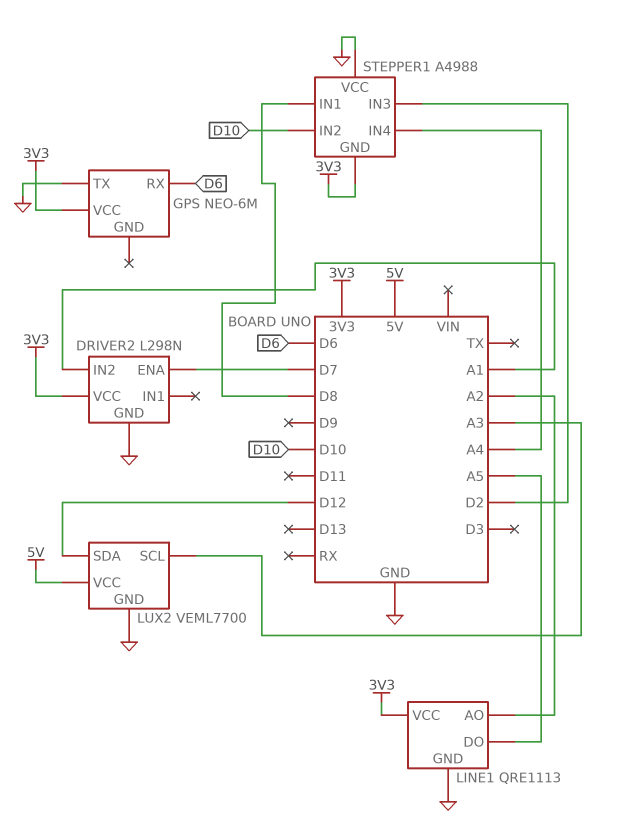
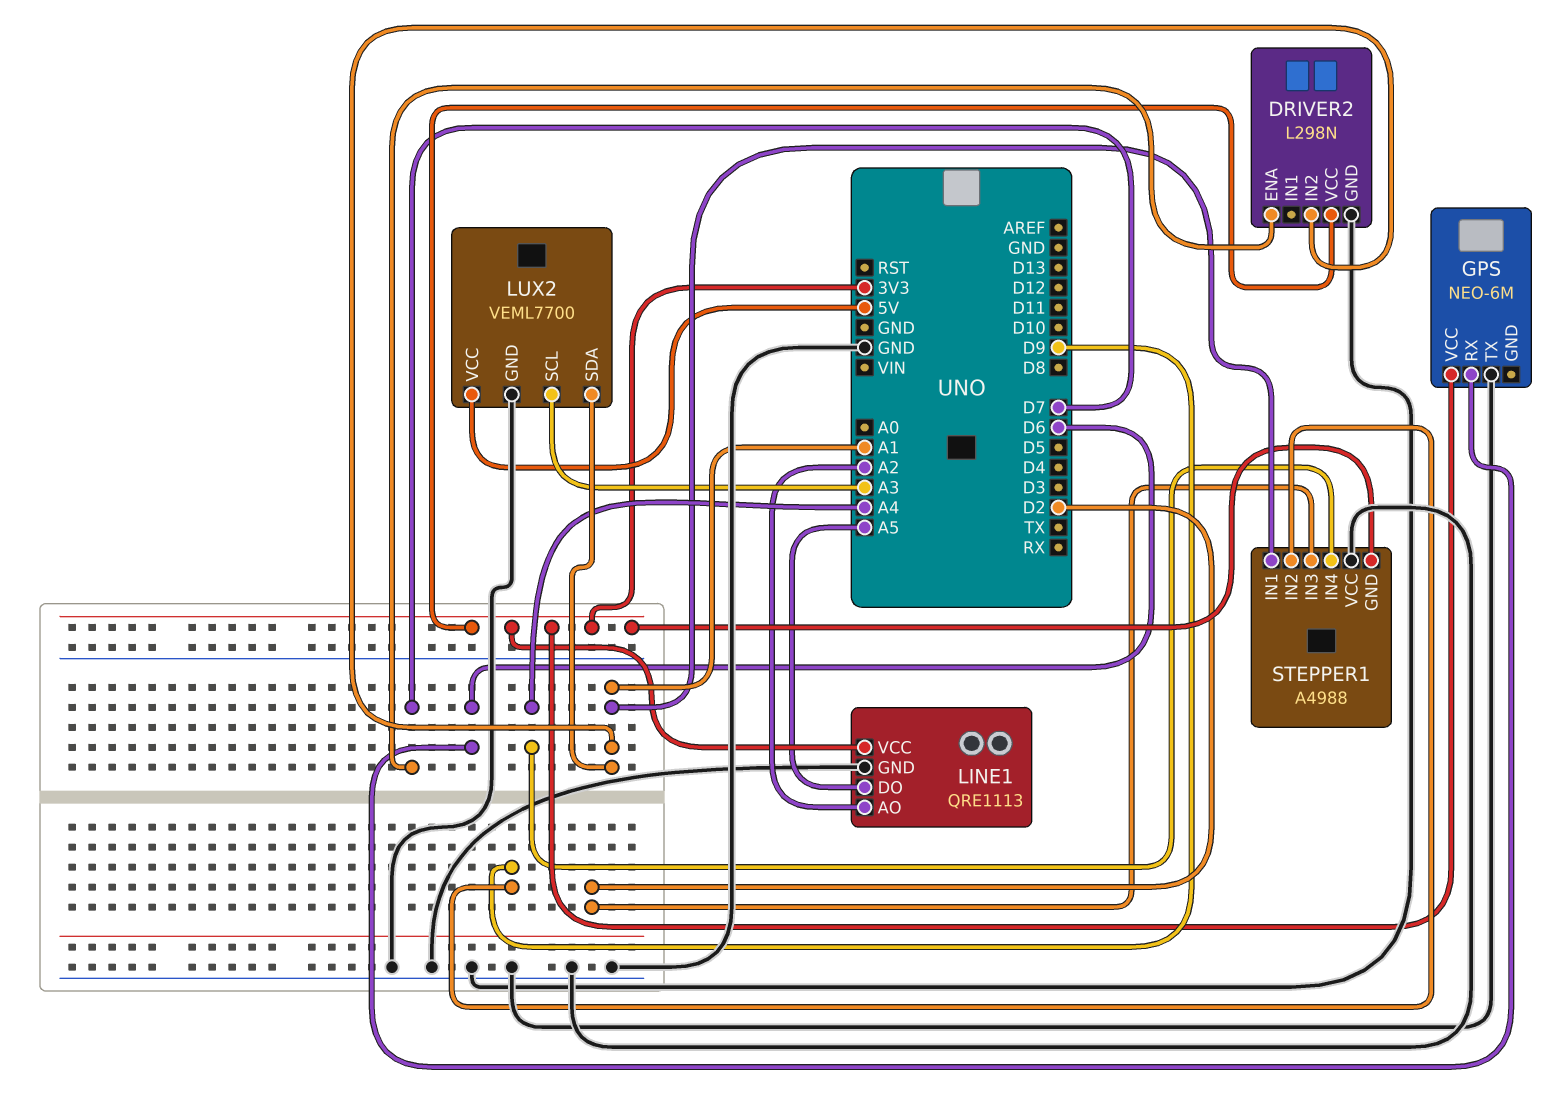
LUX2 pin SDA: D12 -> A1
STEPPER1 pin IN1: D8 -> A1
STEPPER1 pin IN2: D10 -> D9

